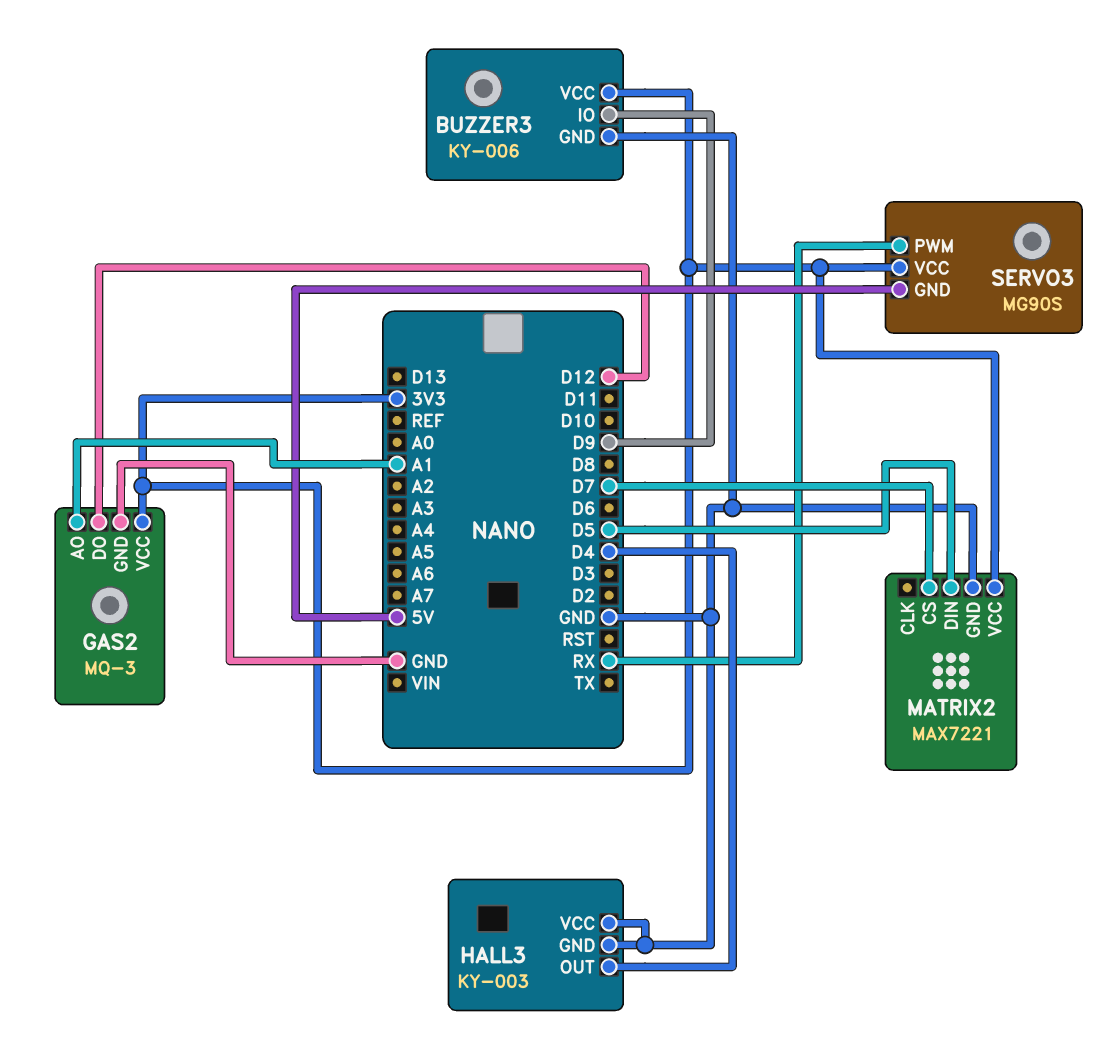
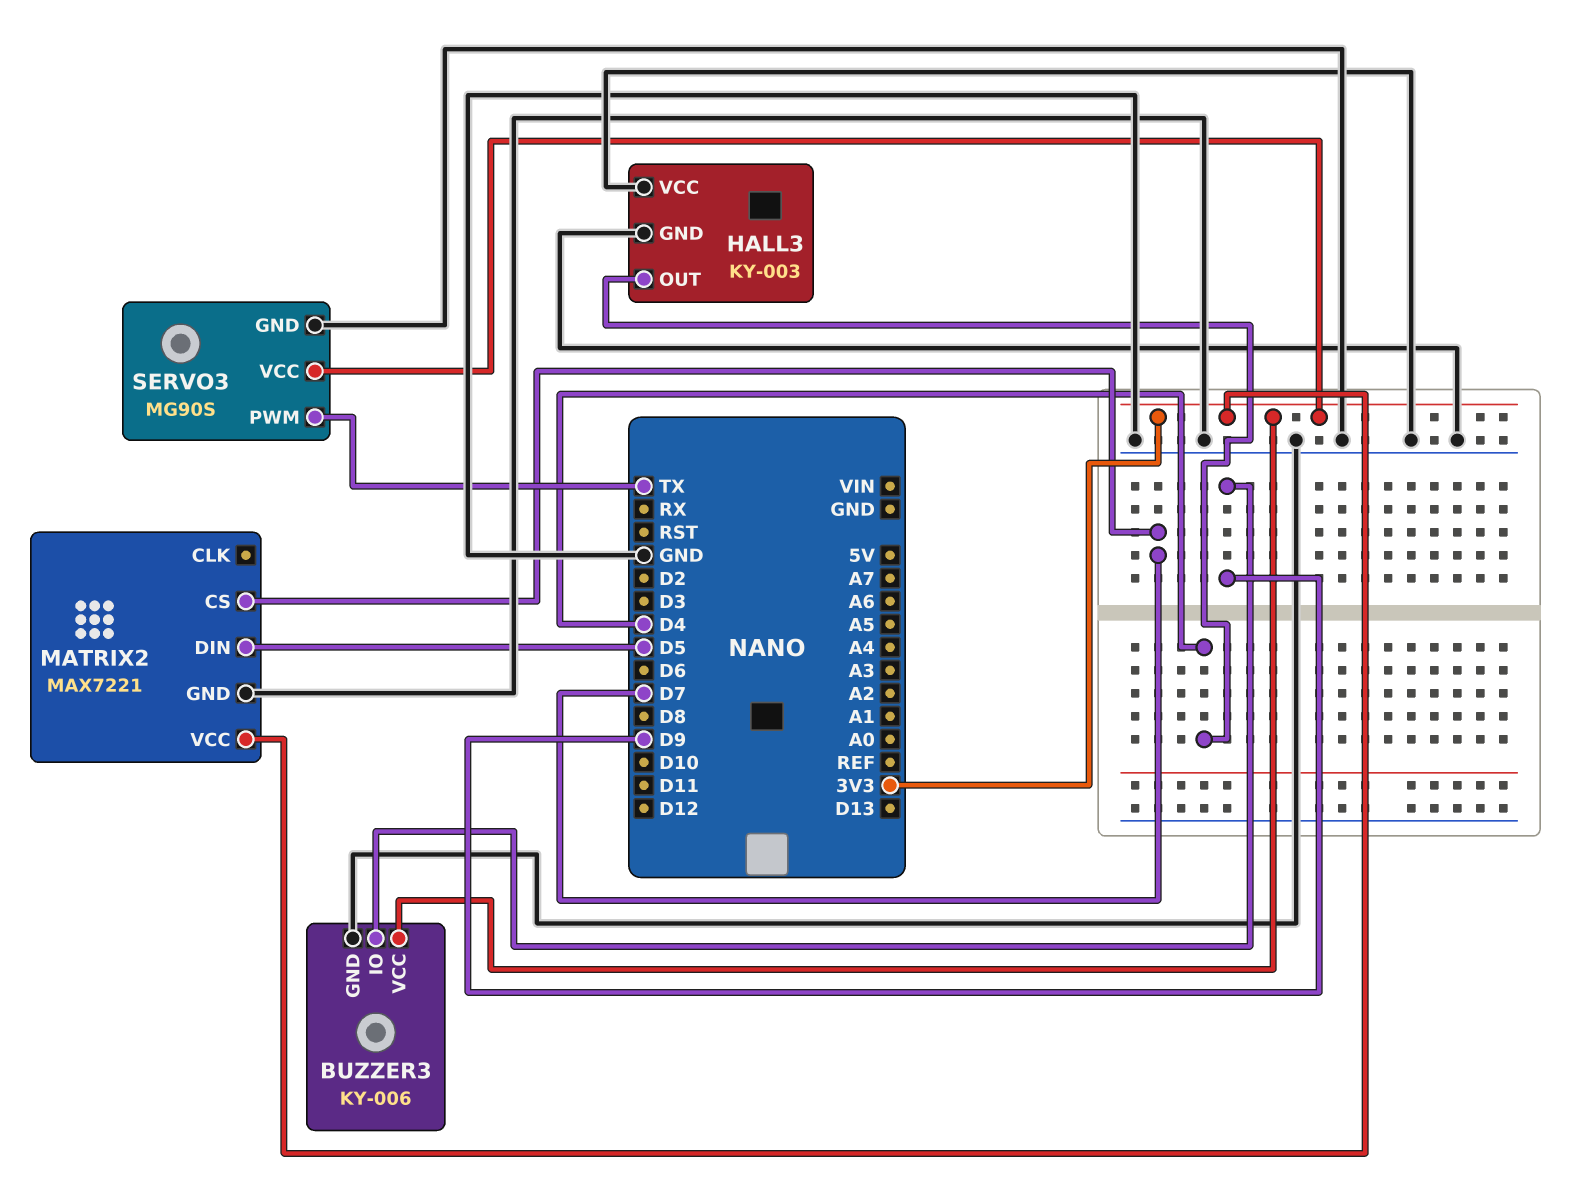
GAS2: MQ-3 -> none
GAS2 pin AO: A1 -> none
GAS2 pin DO: D12 -> none
GAS2 pin GND: GND -> none
GAS2 pin VCC: 3V3 -> none
SERVO3 pin GND: 5V -> GND
SERVO3 pin PWM: RX -> TX

